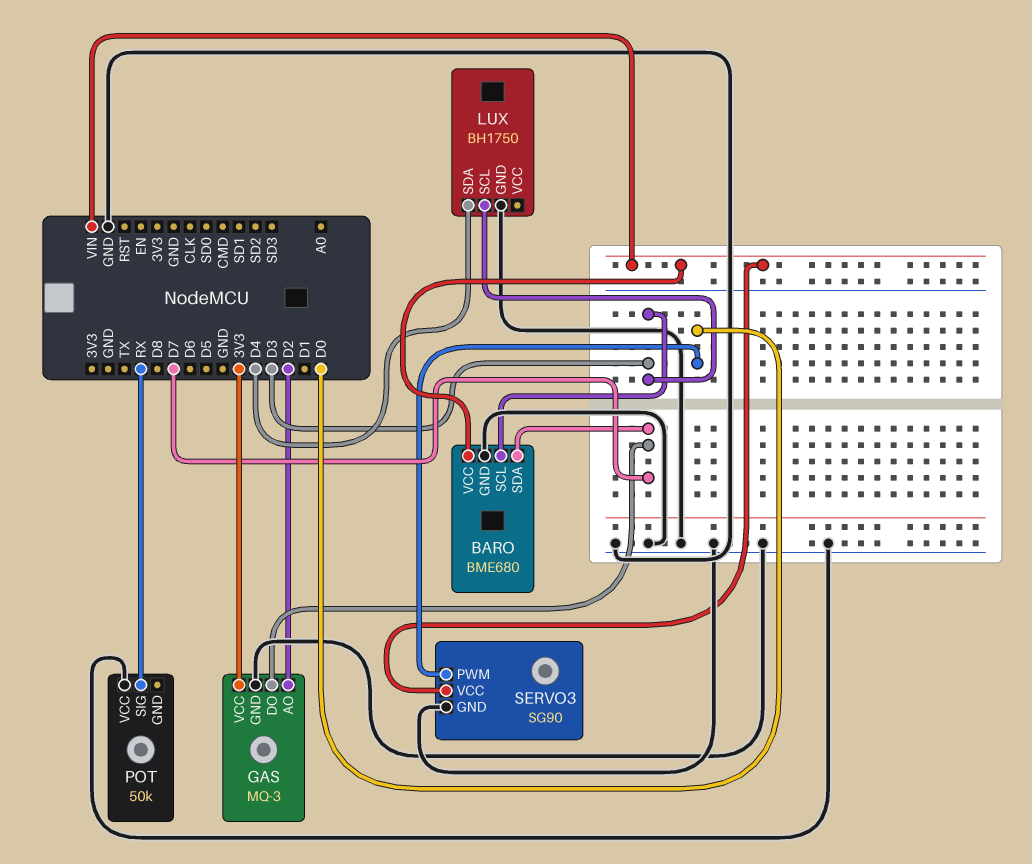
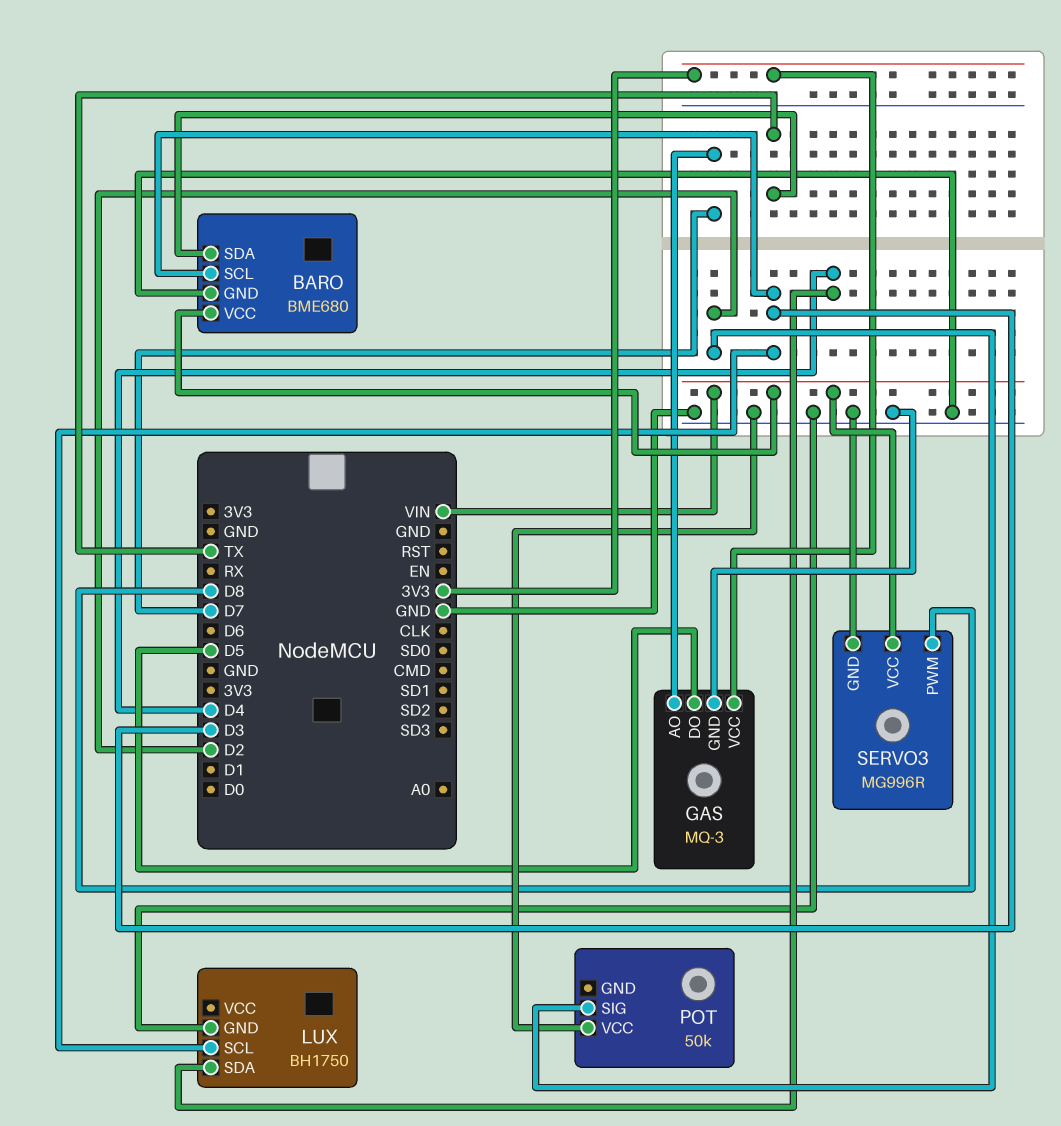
BARO pin SDA: D7 -> TX
GAS pin AO: D2 -> D7
GAS pin DO: D7 -> D5
POT pin SIG: RX -> D2
SERVO3: SG90 -> MG996R
SERVO3 pin PWM: D0 -> D8

